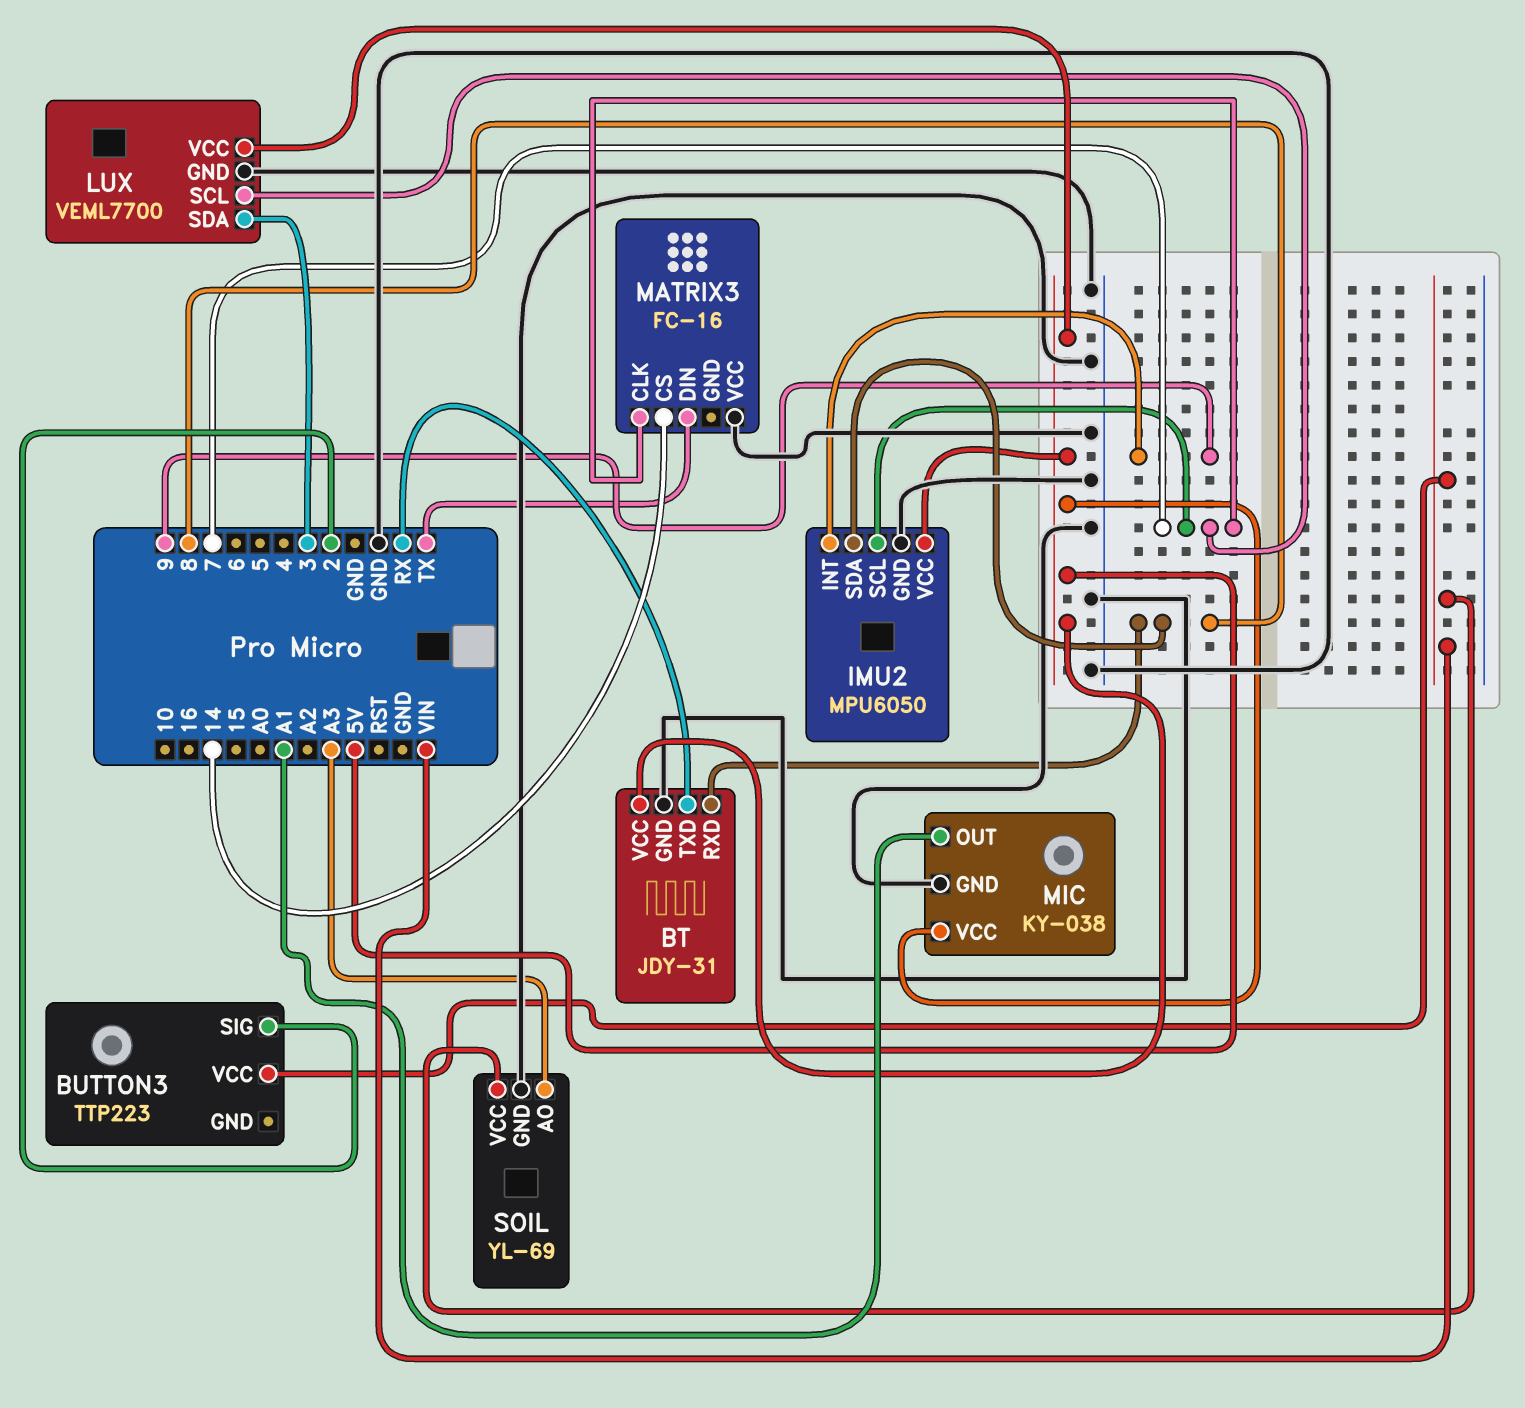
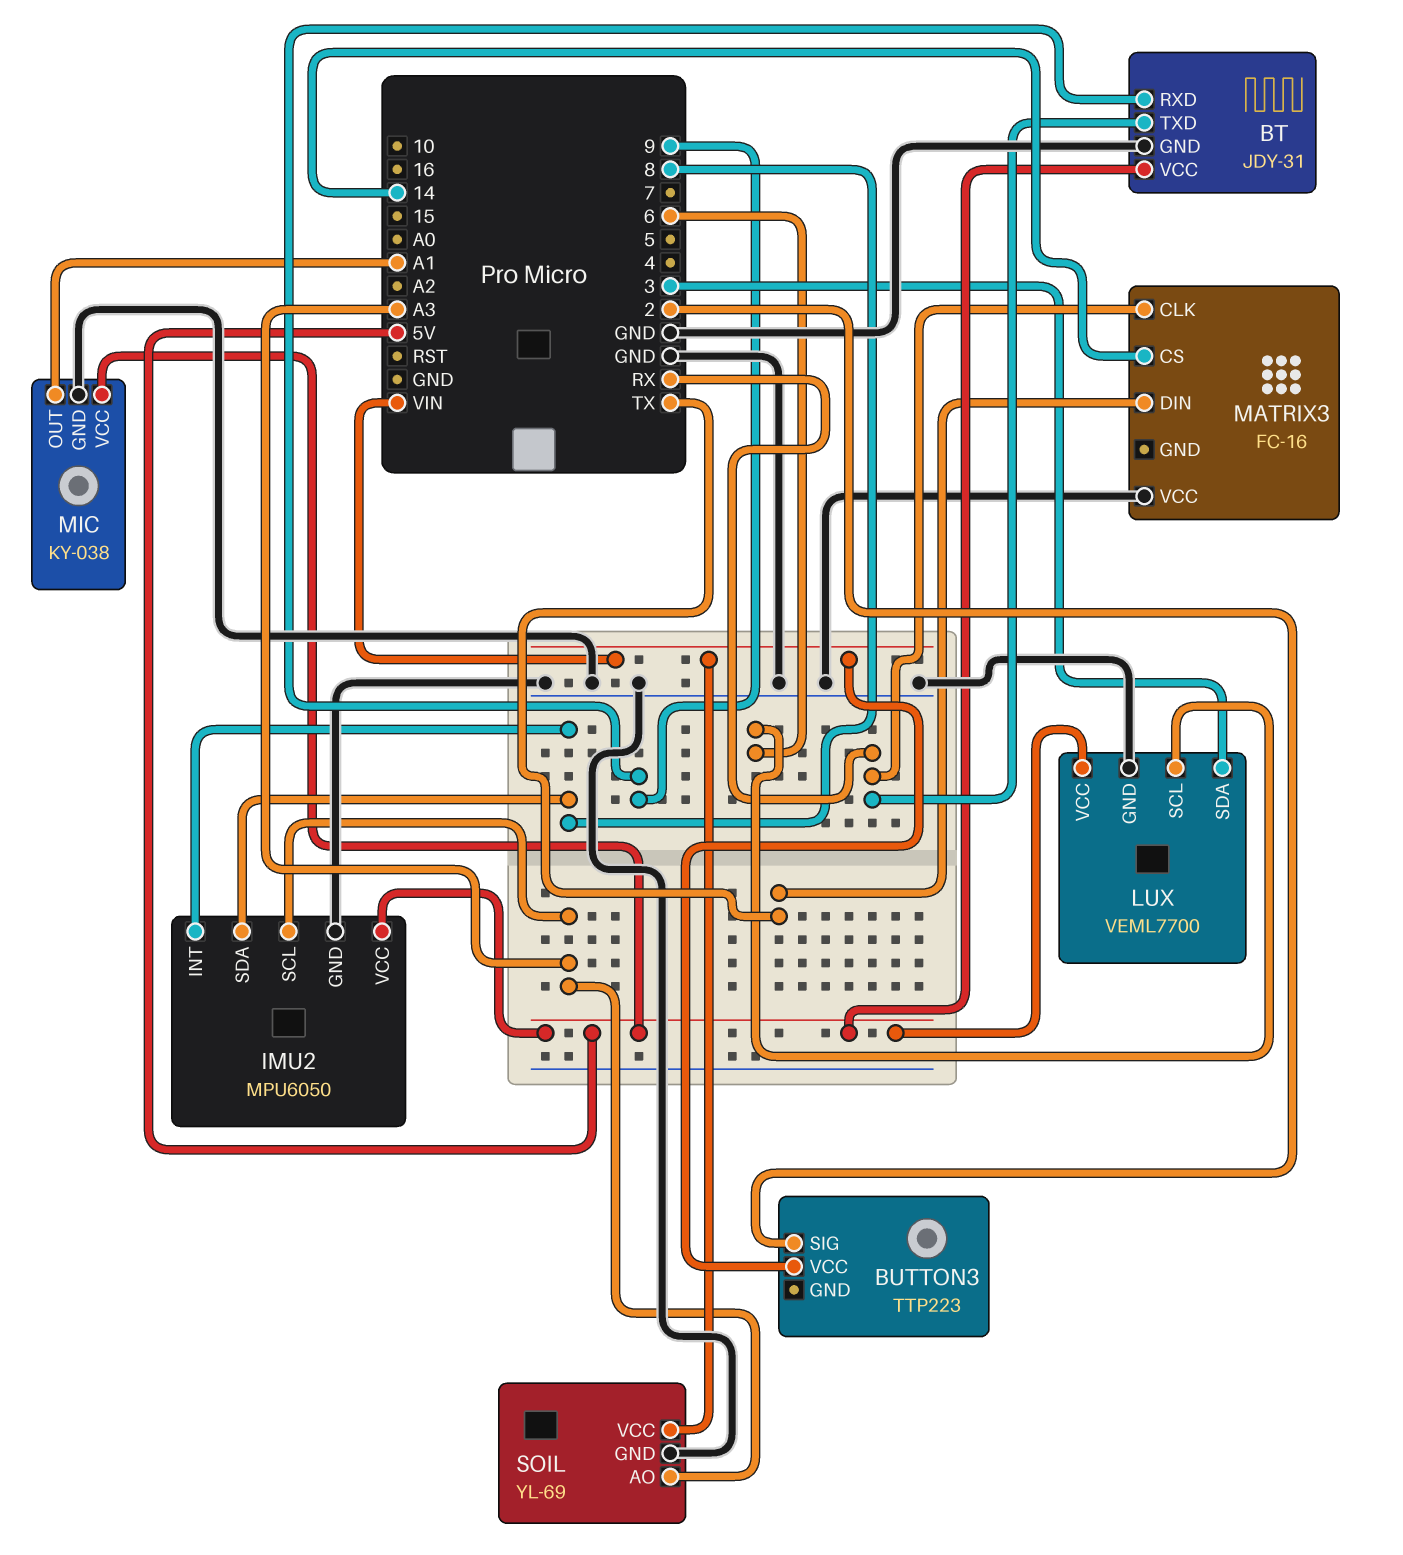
BT pin RXD: 8 -> 9
IMU2 pin INT: 9 -> 8
IMU2 pin SCL: 7 -> A3
LUX pin SCL: 7 -> 6
MATRIX3 pin CLK: 7 -> RX

